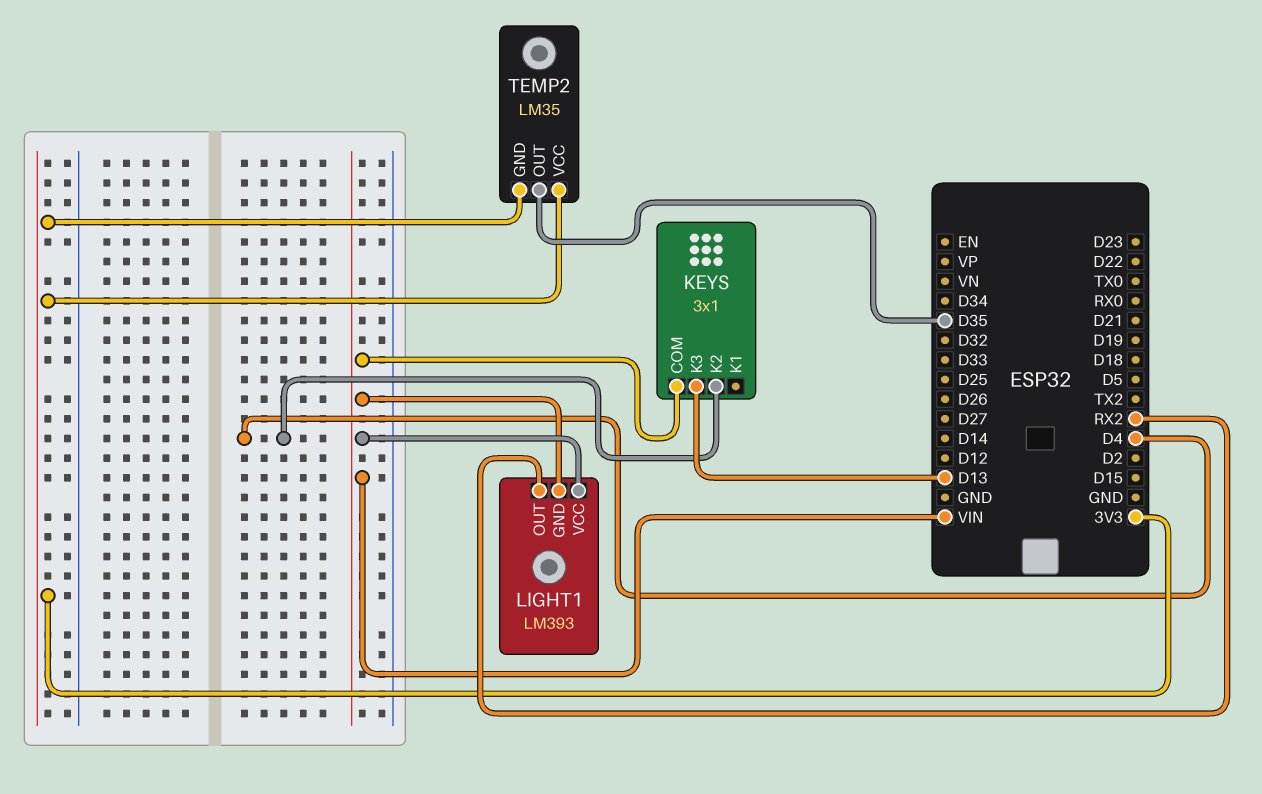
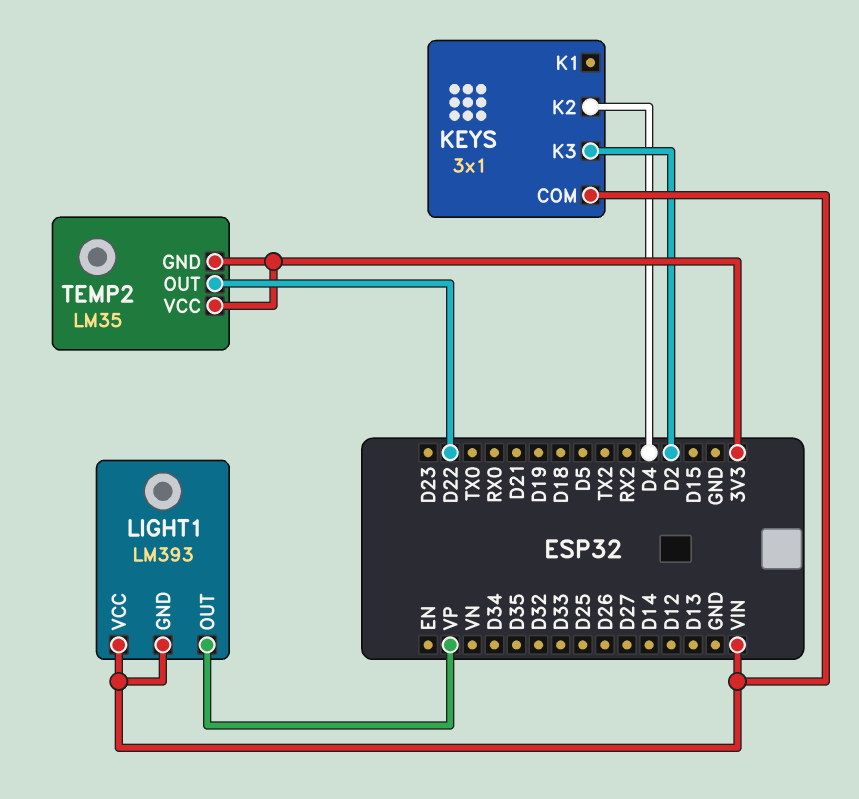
KEYS pin K3: D13 -> D2
LIGHT1 pin OUT: RX2 -> VP
TEMP2 pin OUT: D35 -> D22

